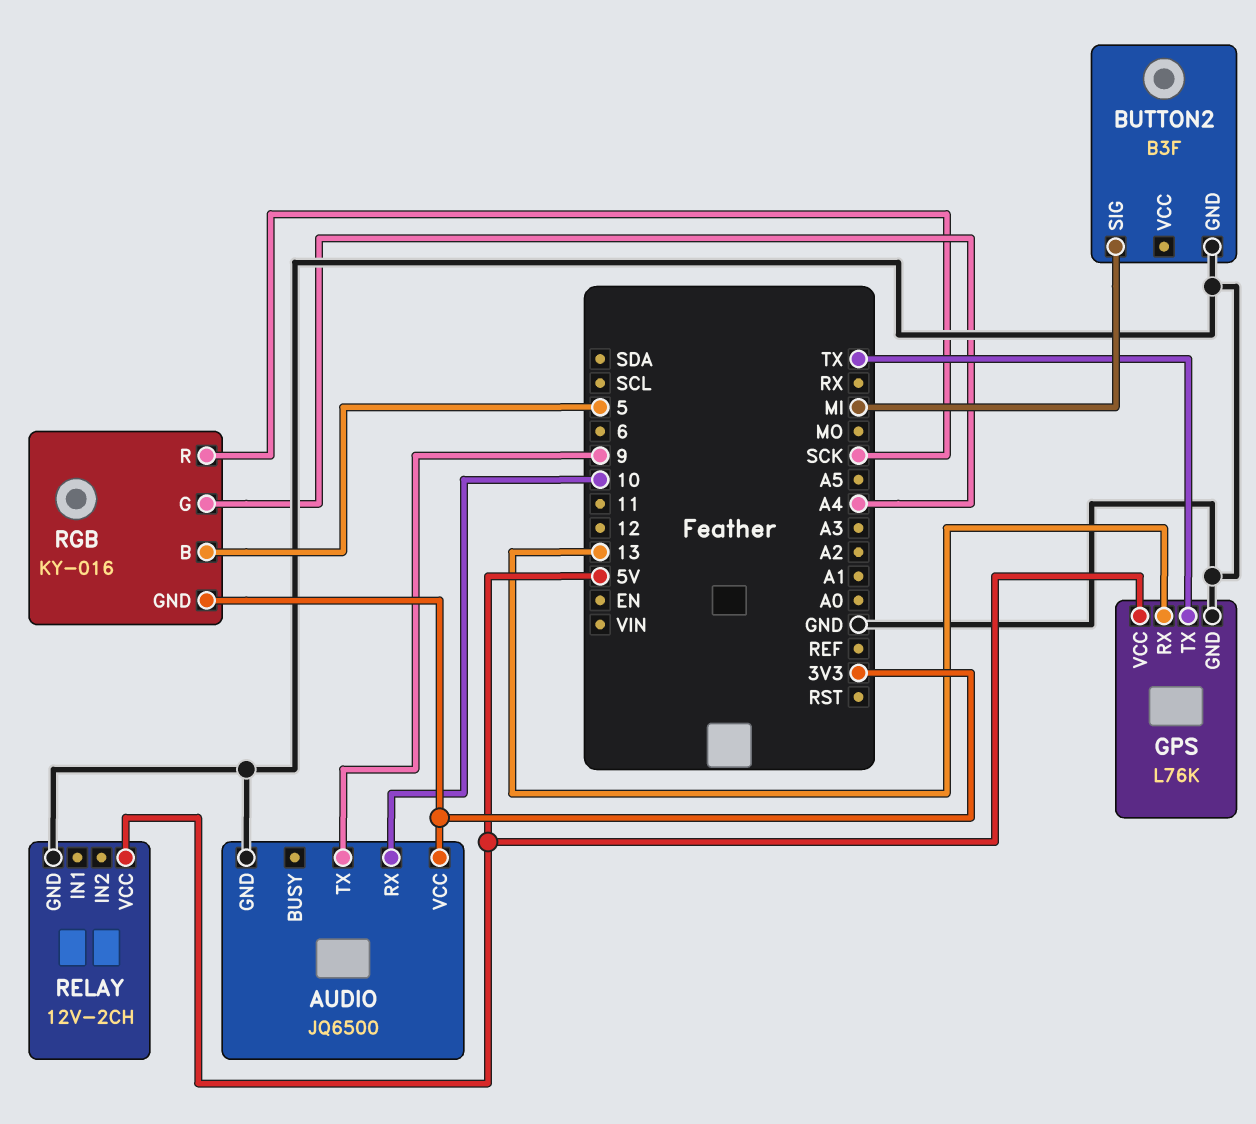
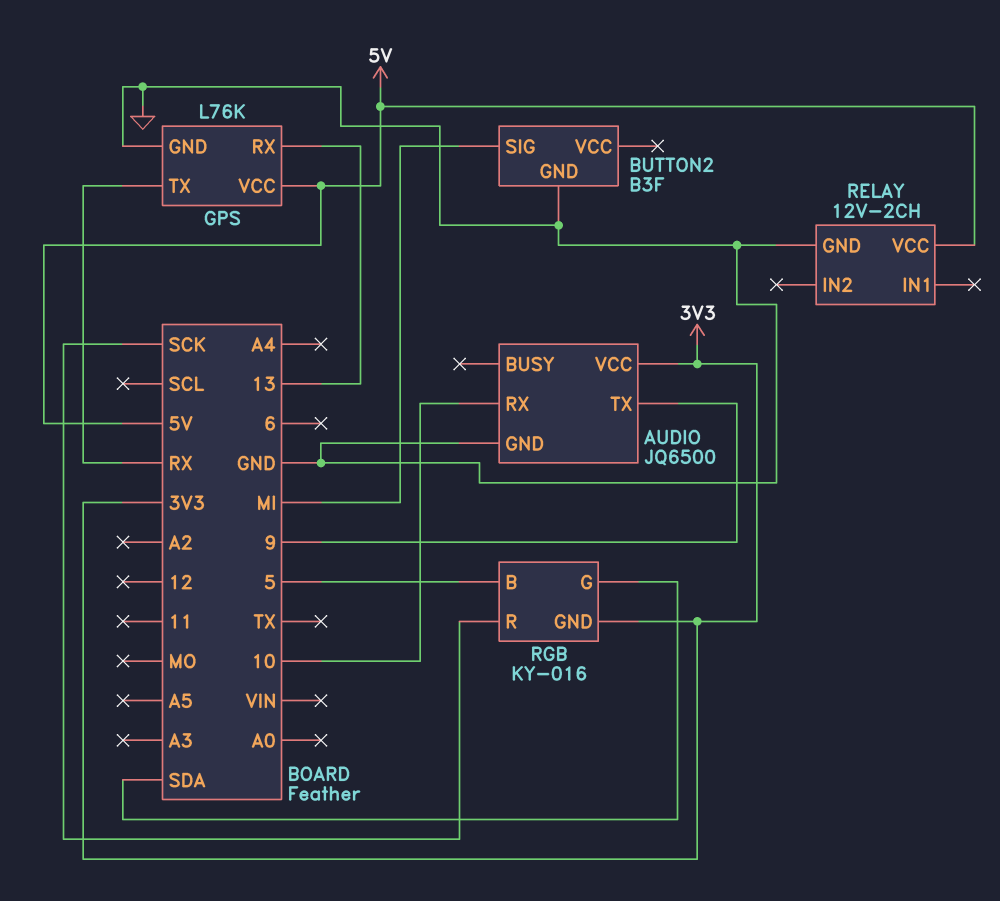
GPS pin TX: TX -> RX
RGB pin G: A4 -> SDA

